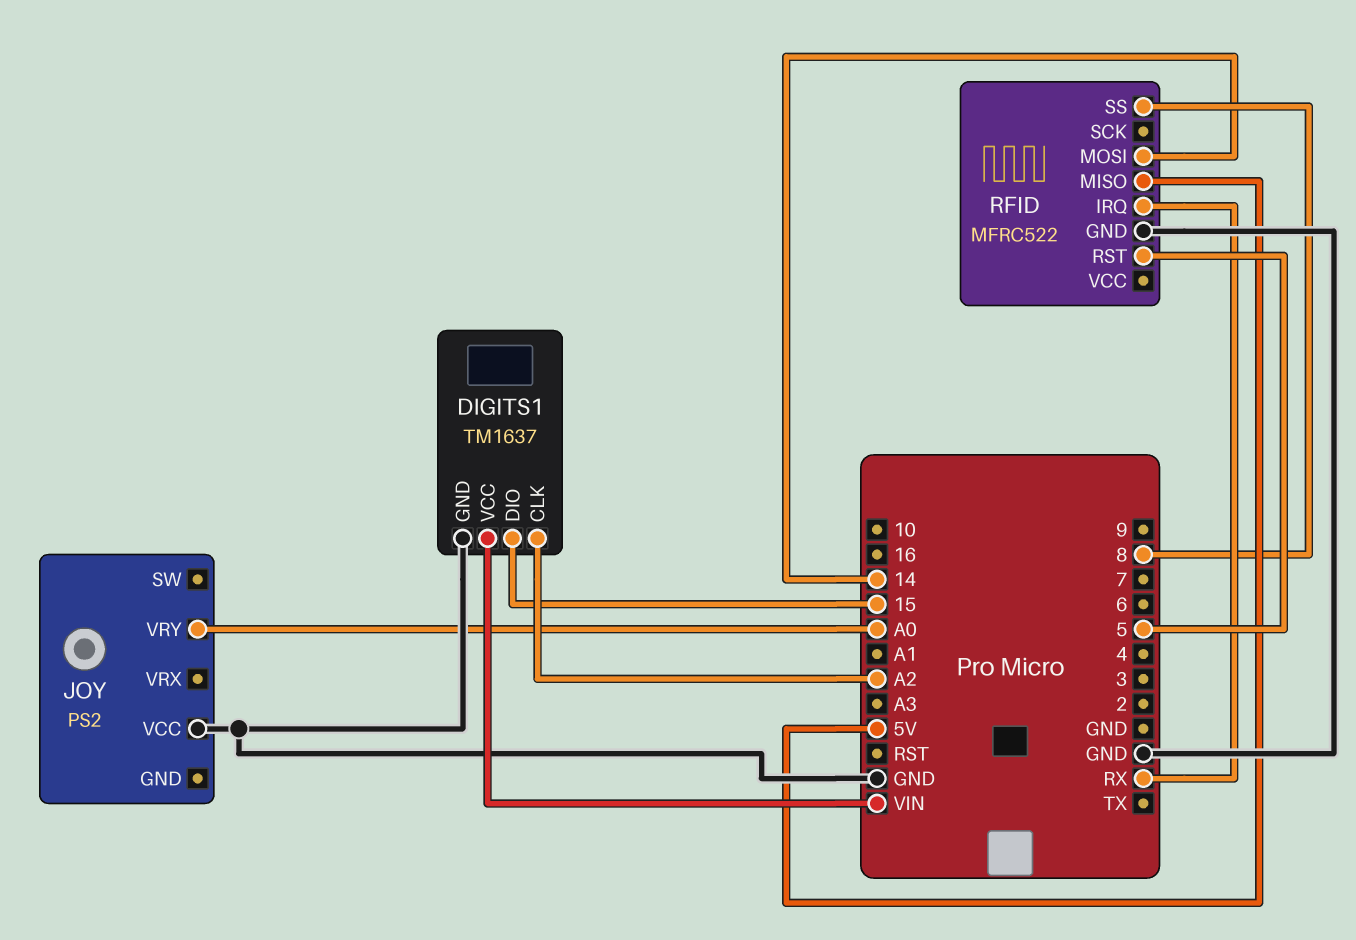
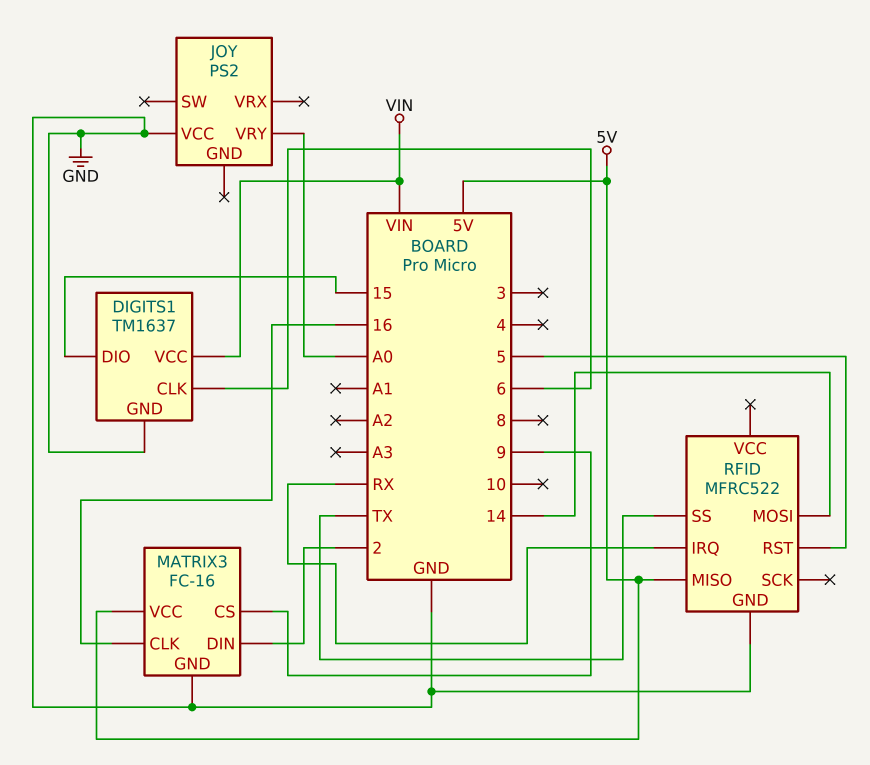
DIGITS1 pin CLK: A2 -> 6
MATRIX3: none -> FC-16
MATRIX3 pin CLK: none -> 16
MATRIX3 pin CS: none -> 9
MATRIX3 pin DIN: none -> 2
MATRIX3 pin GND: none -> GND
MATRIX3 pin VCC: none -> 5V
RFID pin SS: 8 -> TX

